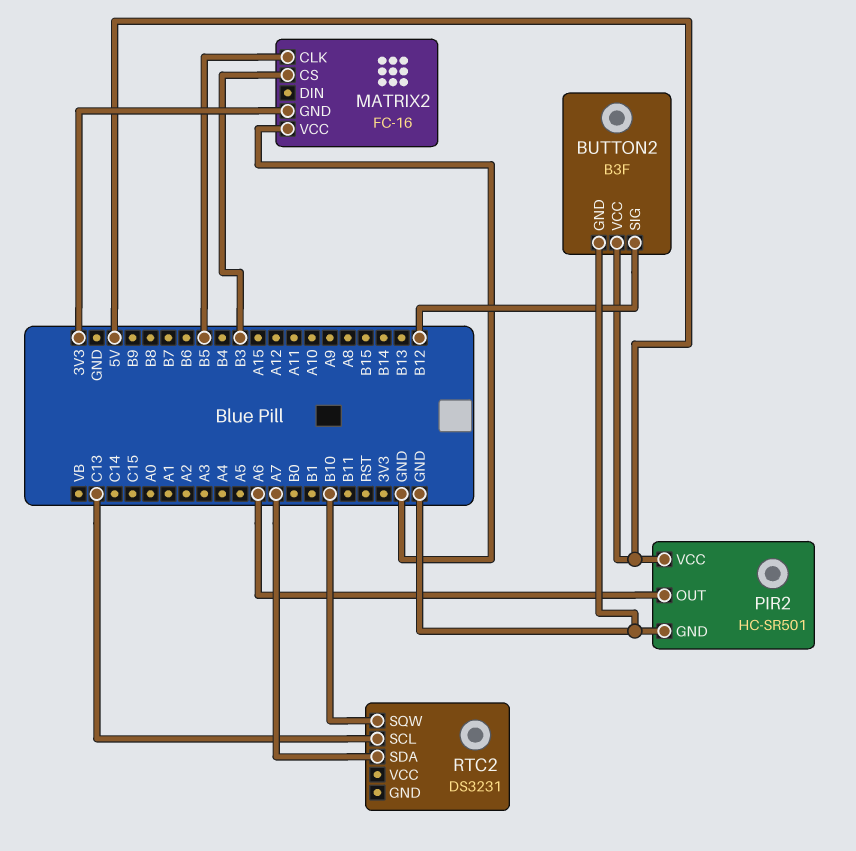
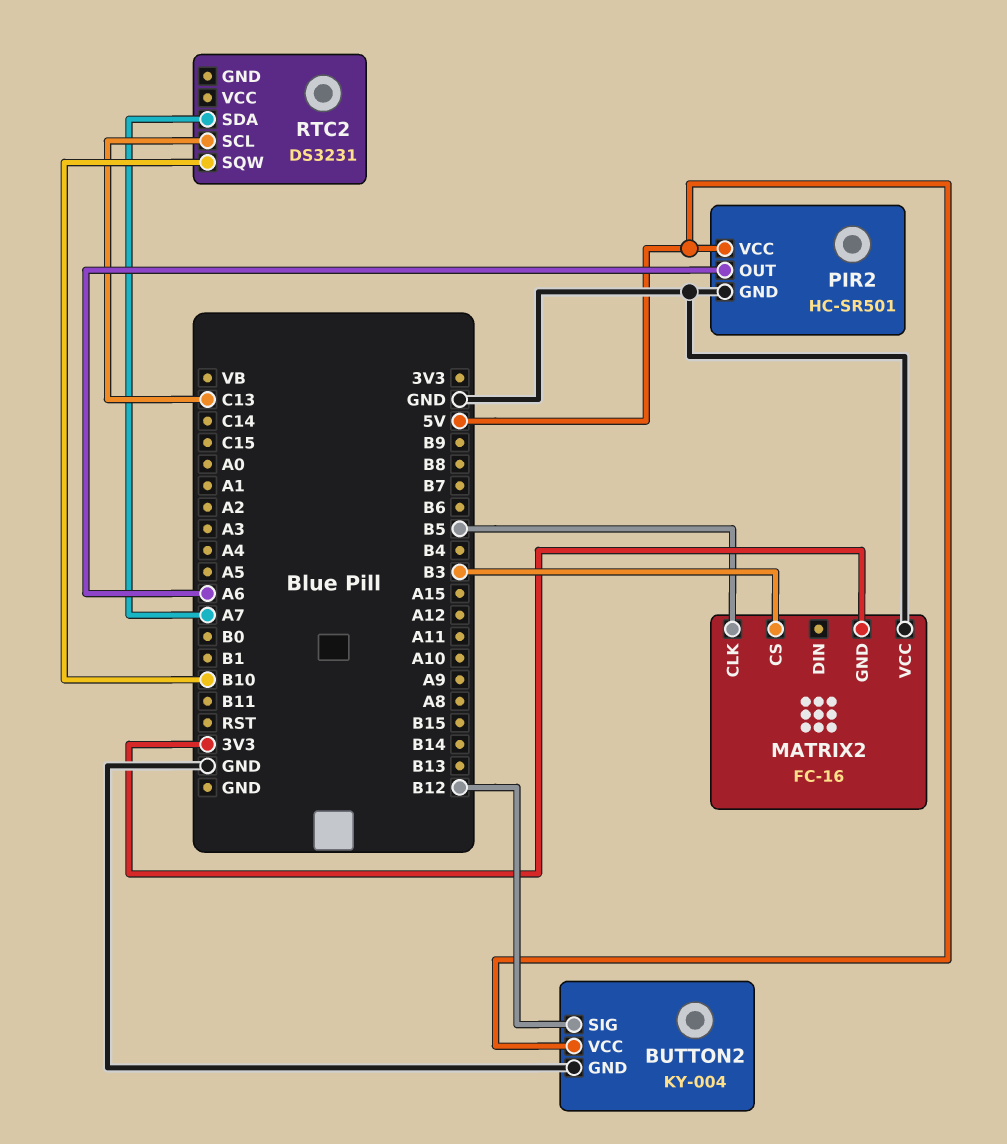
BUTTON2: B3F -> KY-004

